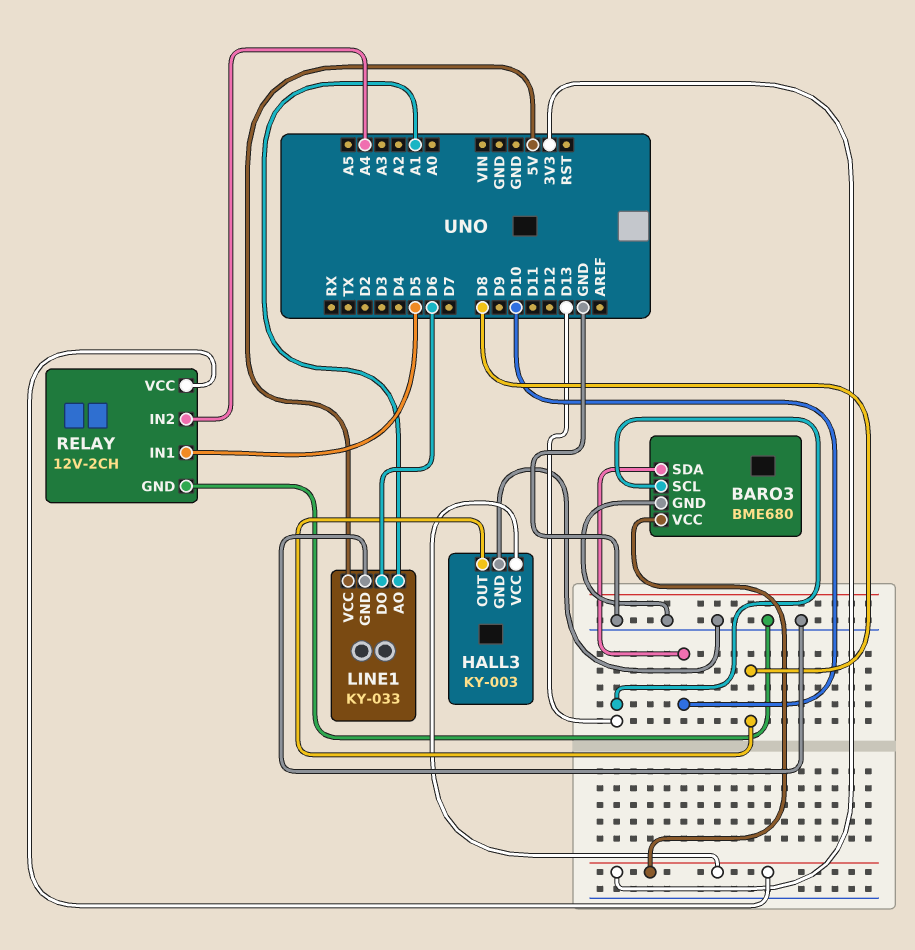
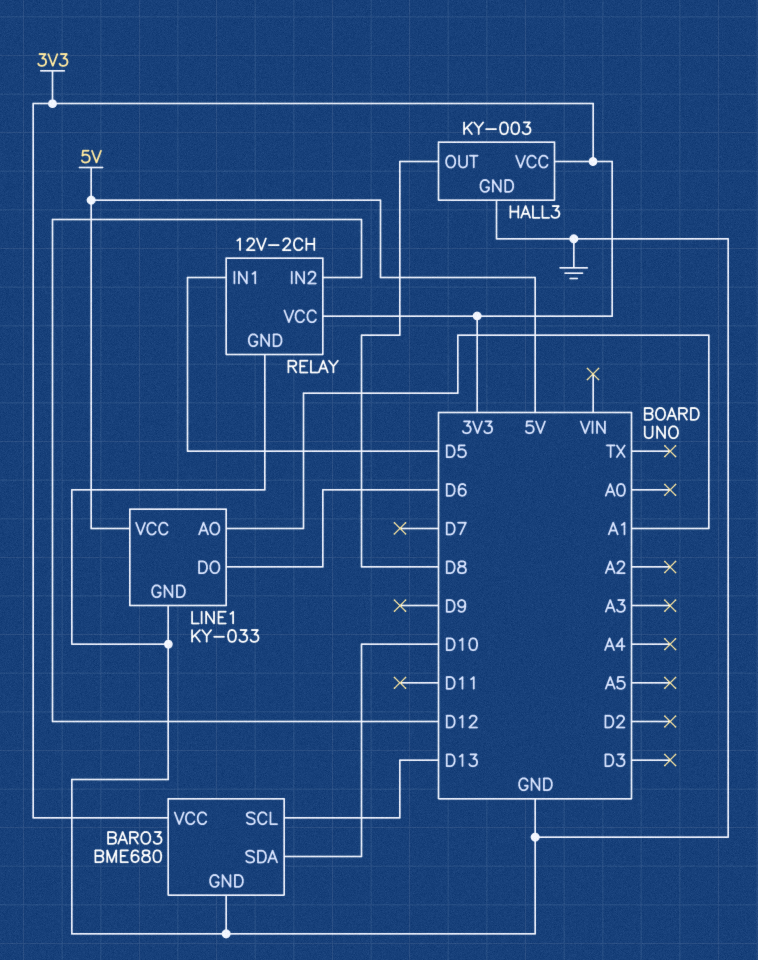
RELAY pin IN2: A4 -> D12

